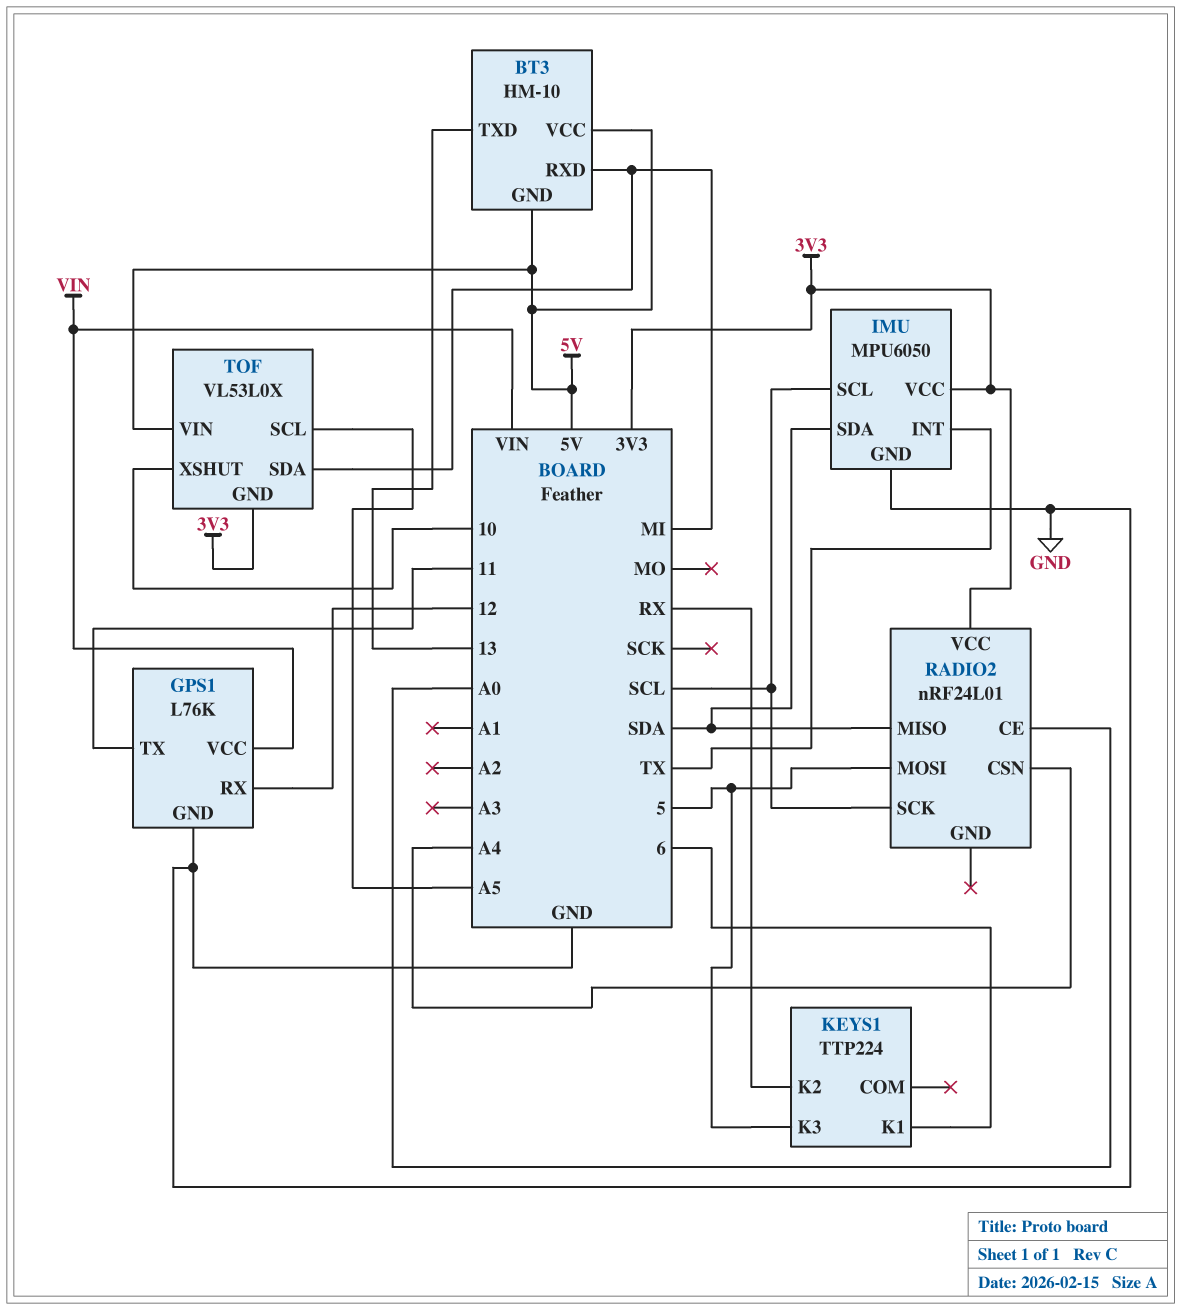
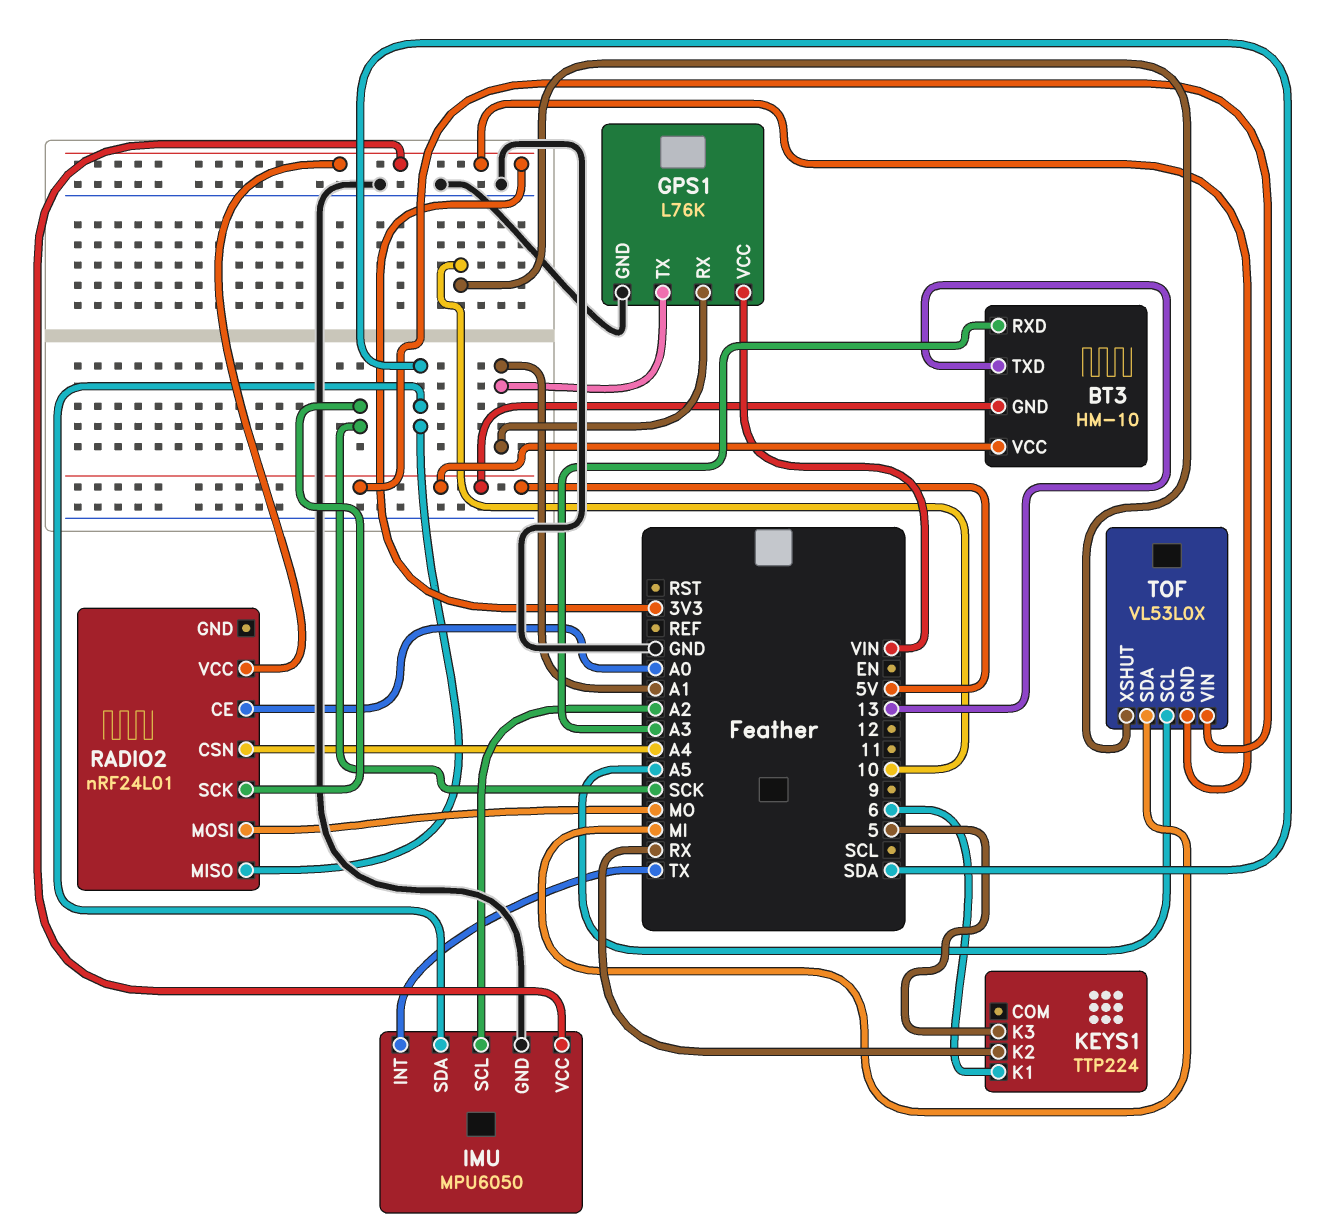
BT3 pin RXD: MI -> A3
GPS1 pin RX: 12 -> A1
GPS1 pin TX: 11 -> A1
IMU pin SCL: SCL -> A2
RADIO2 pin MOSI: 5 -> MO
RADIO2 pin SCK: SCL -> SCK

